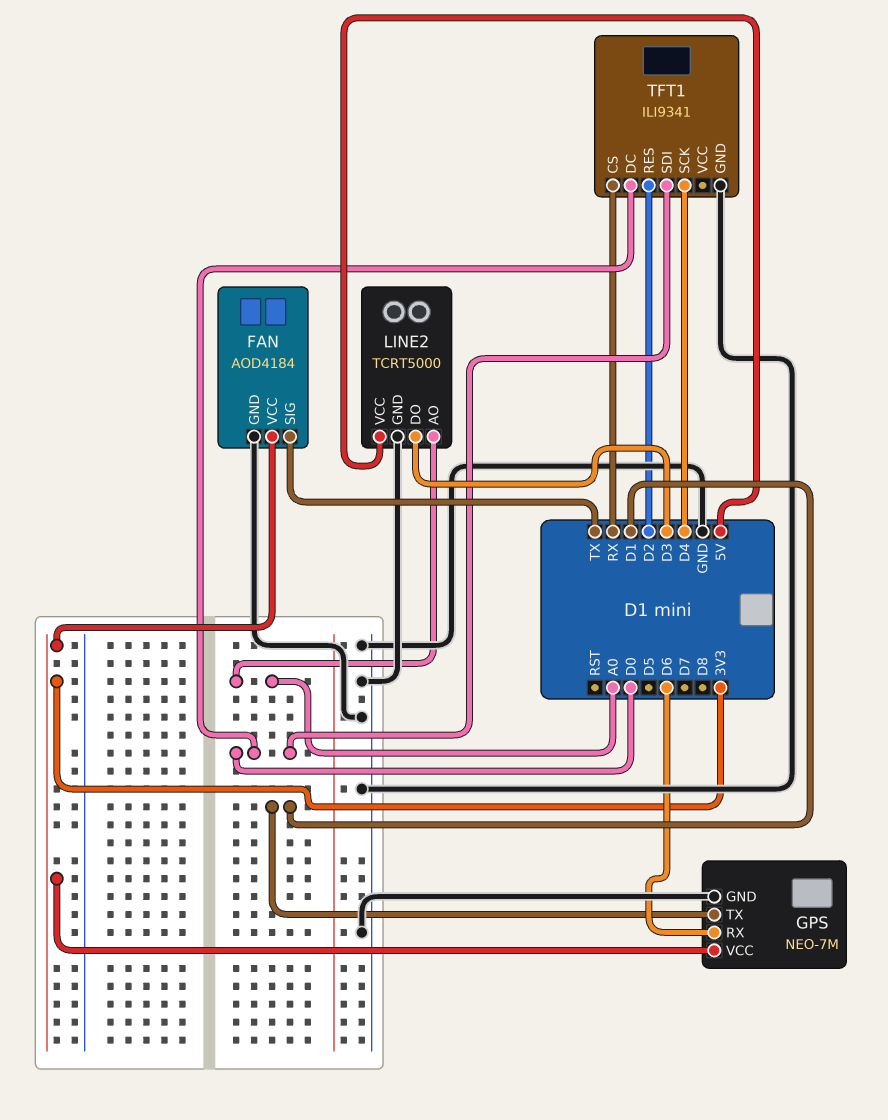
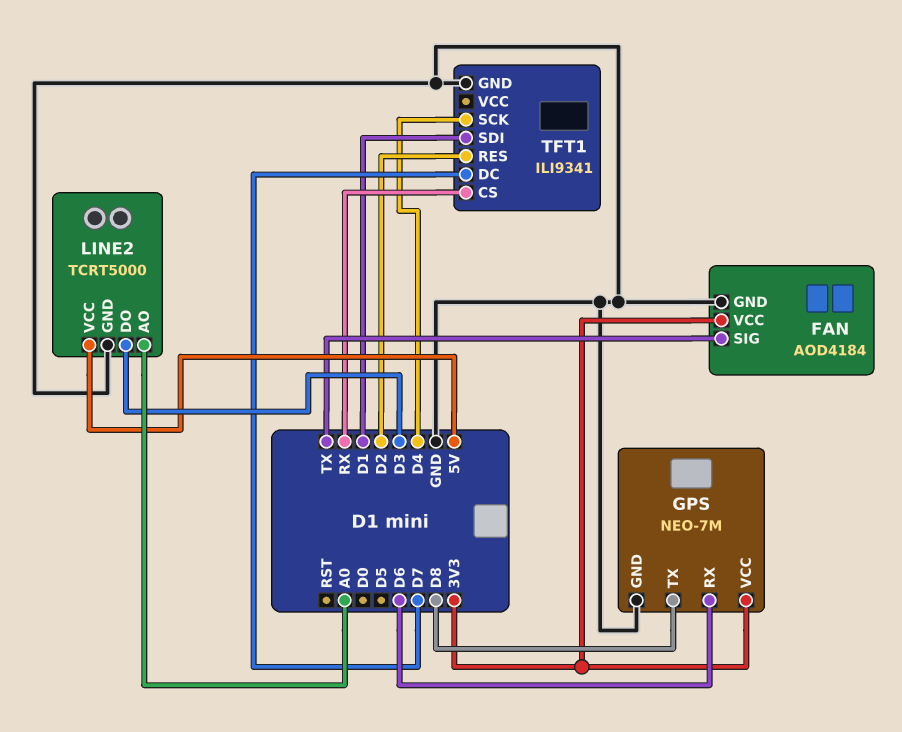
GPS pin TX: D1 -> D8
TFT1 pin DC: D0 -> D7
TFT1 pin SDI: D0 -> D1

